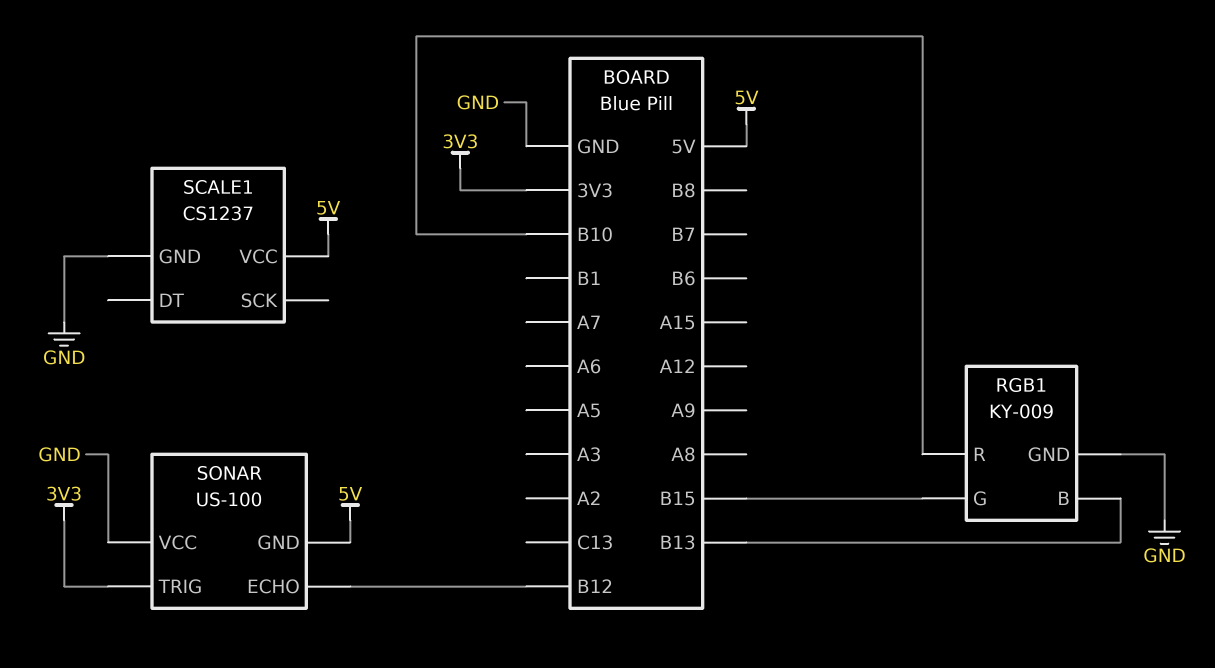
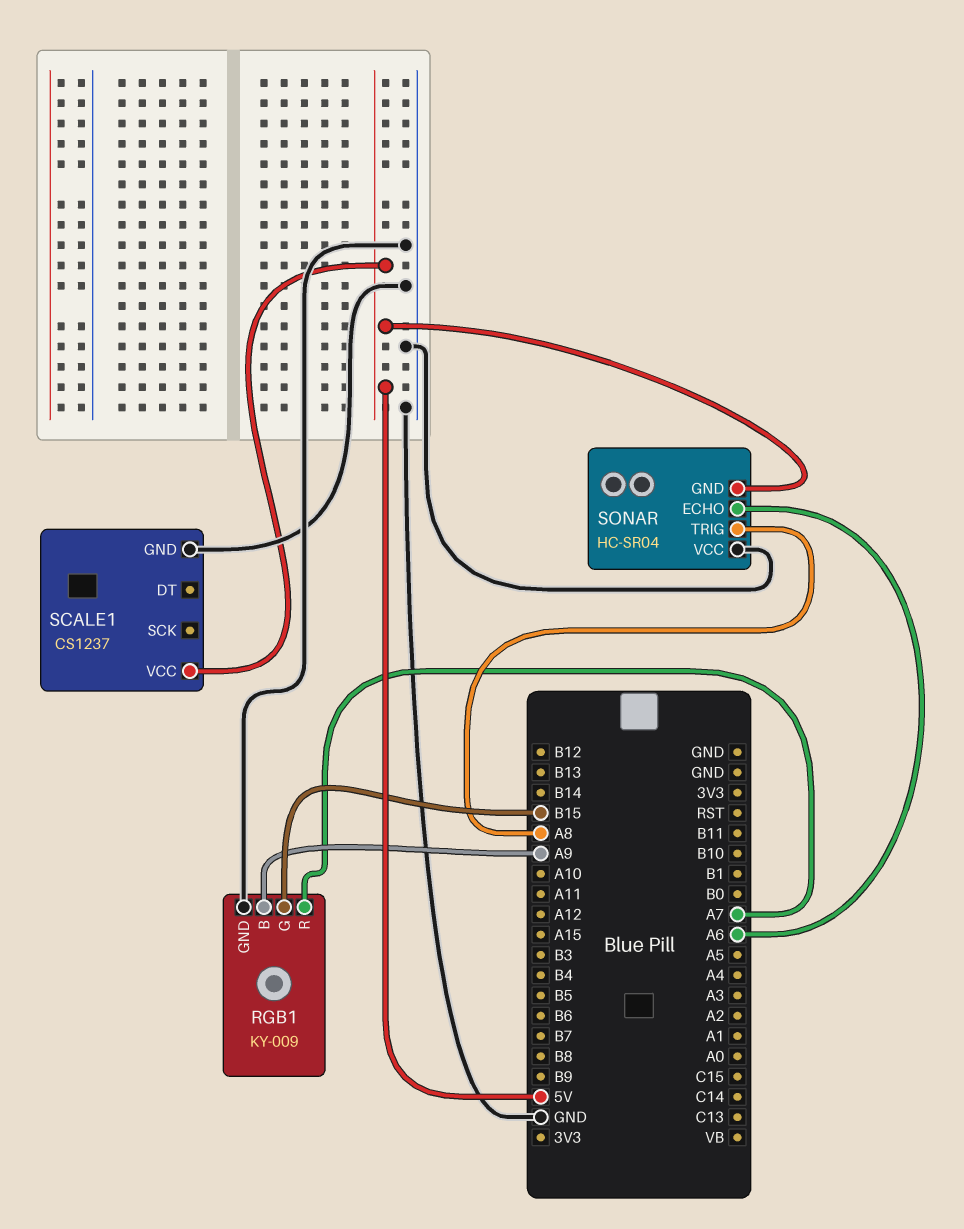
RGB1 pin B: B13 -> A9
RGB1 pin R: B10 -> A7
SONAR: US-100 -> HC-SR04
SONAR pin ECHO: B12 -> A6
SONAR pin TRIG: 3V3 -> A8

